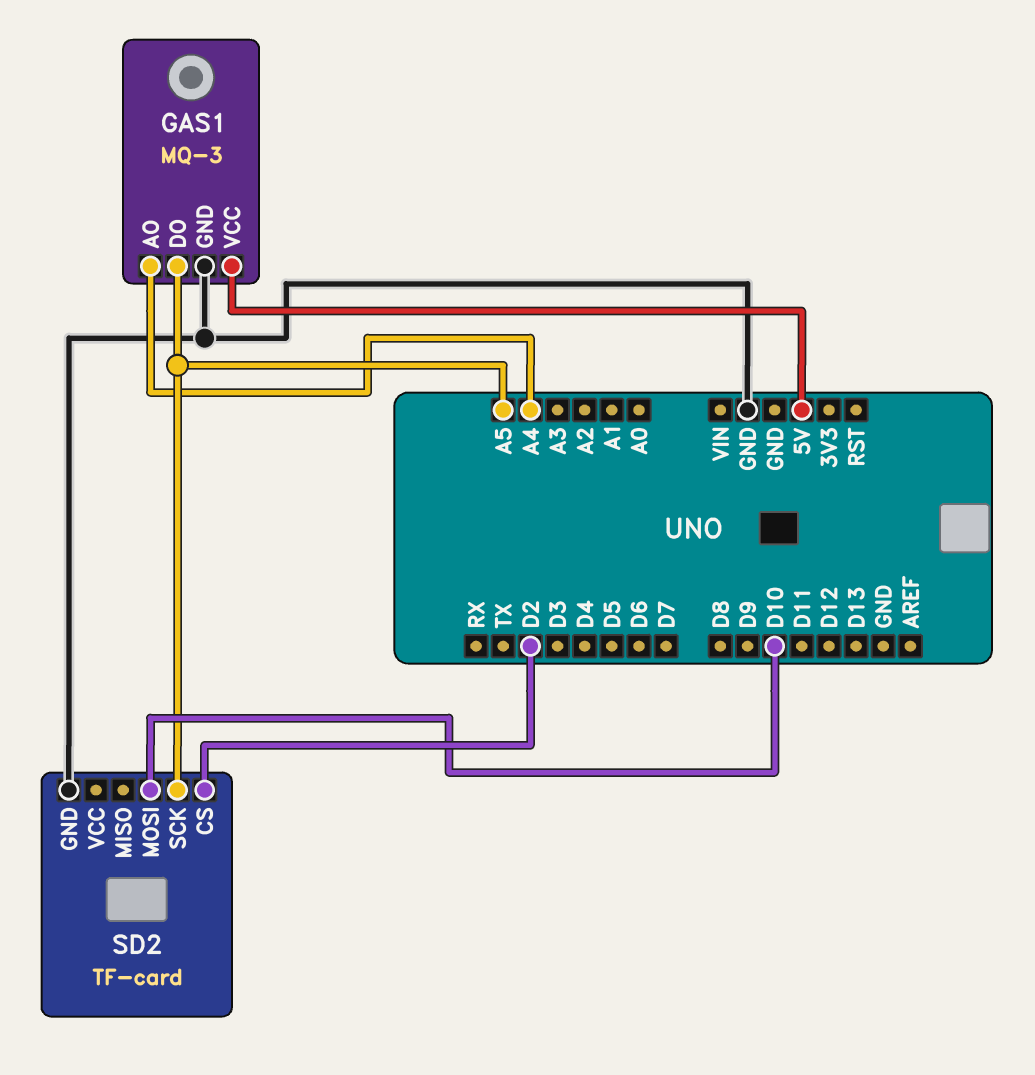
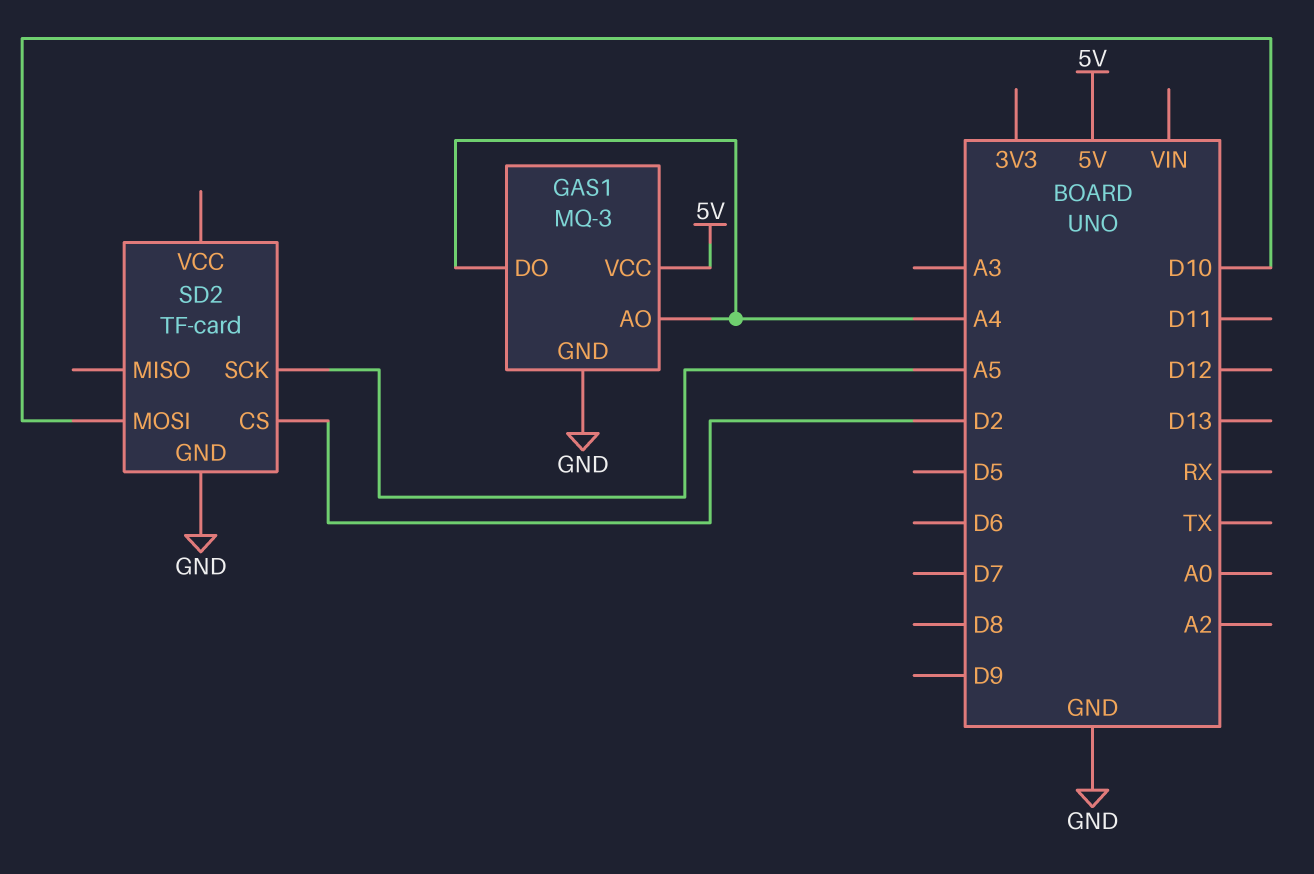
GAS1 pin DO: A5 -> A4

